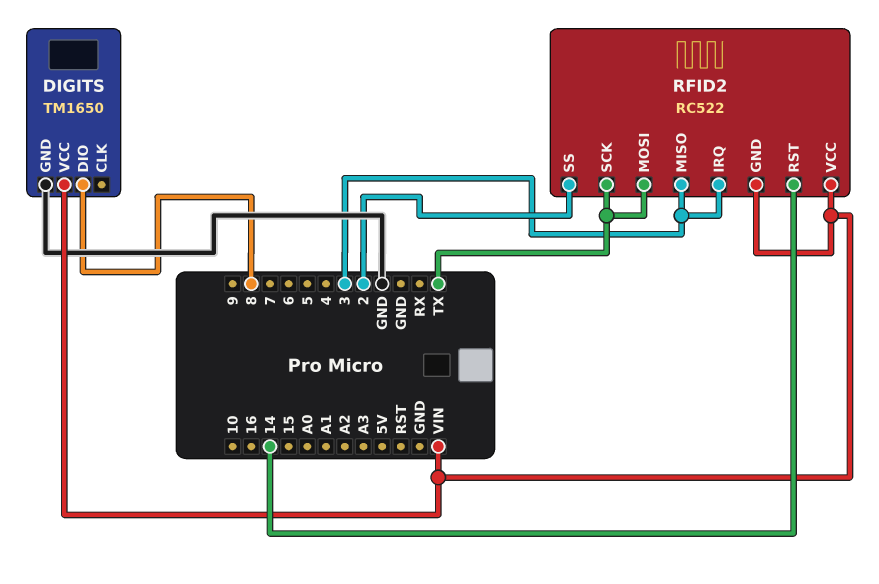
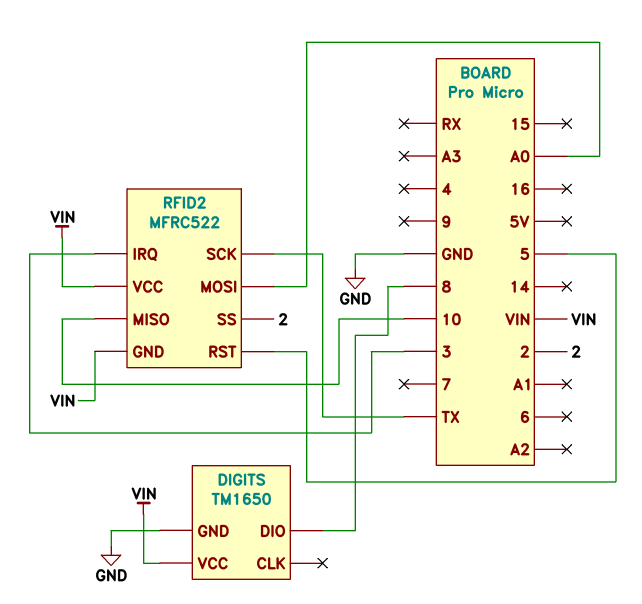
RFID2: RC522 -> MFRC522
RFID2 pin MISO: 3 -> 10
RFID2 pin MOSI: TX -> A0
RFID2 pin RST: 14 -> 5

